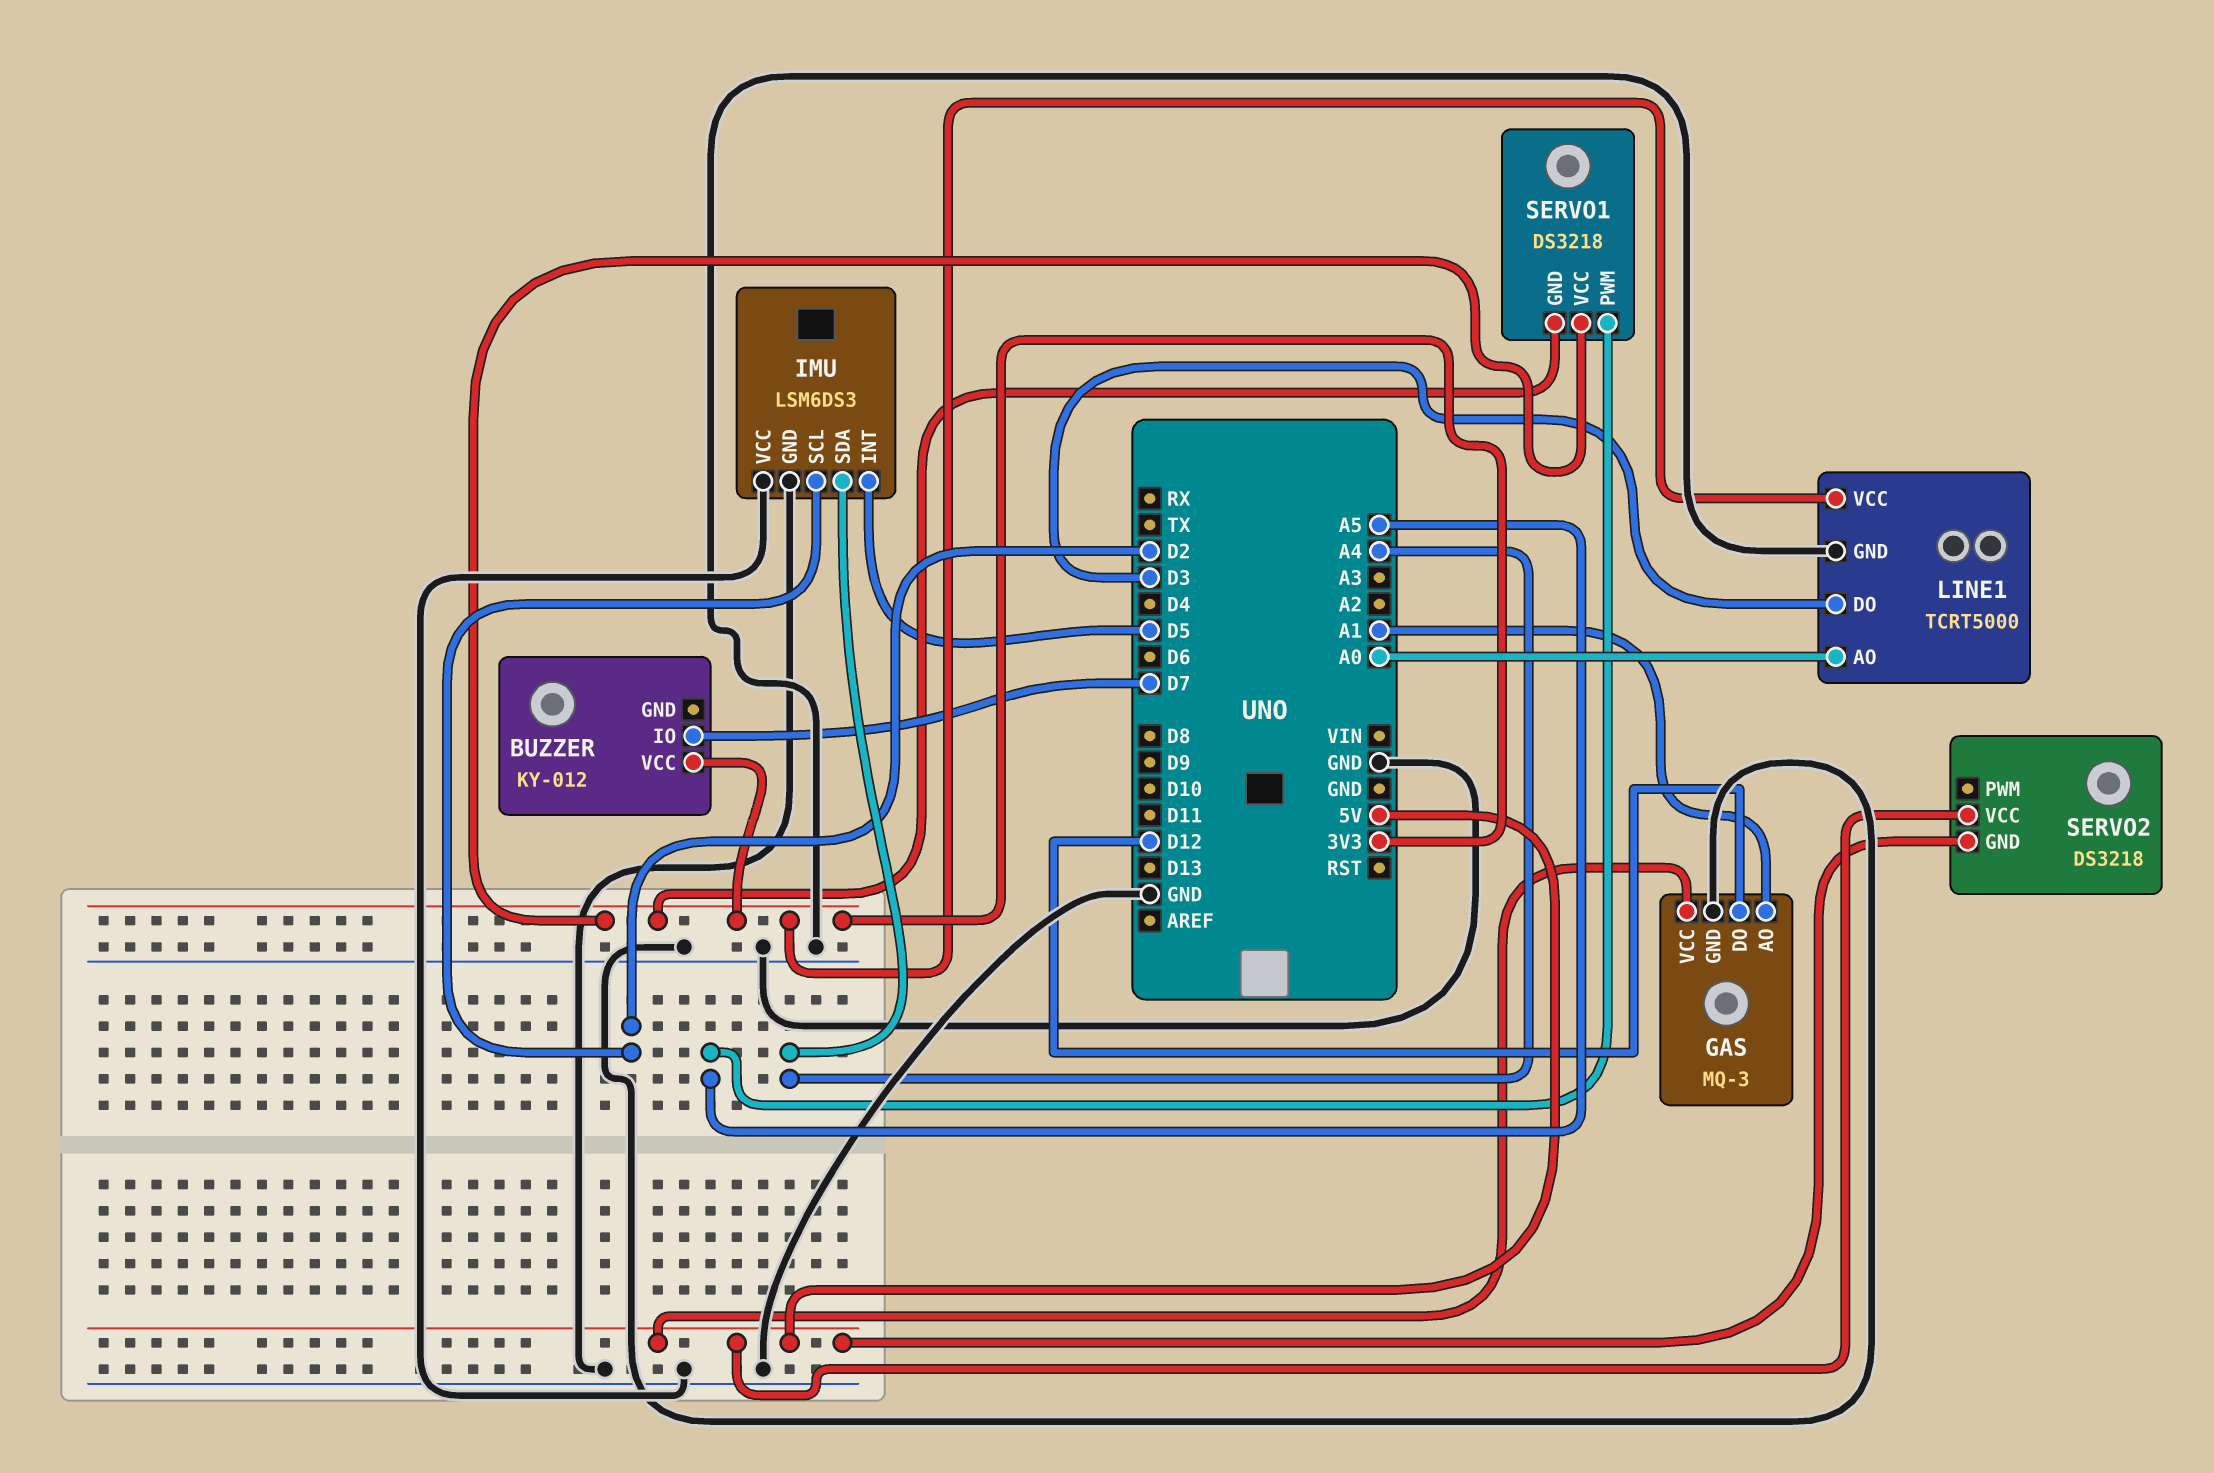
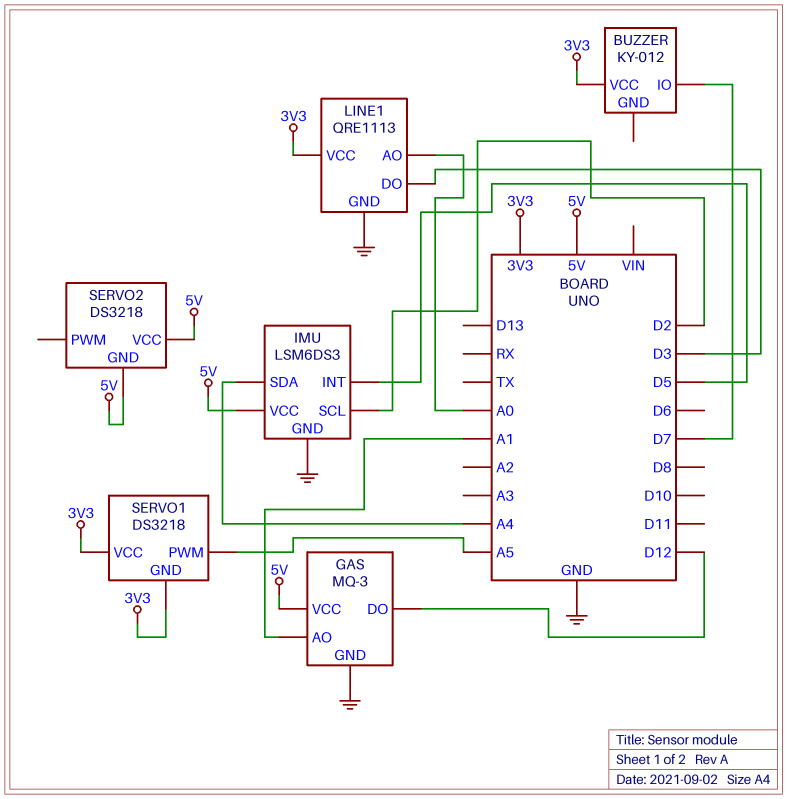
IMU pin VCC: GND -> 5V
LINE1: TCRT5000 -> QRE1113

